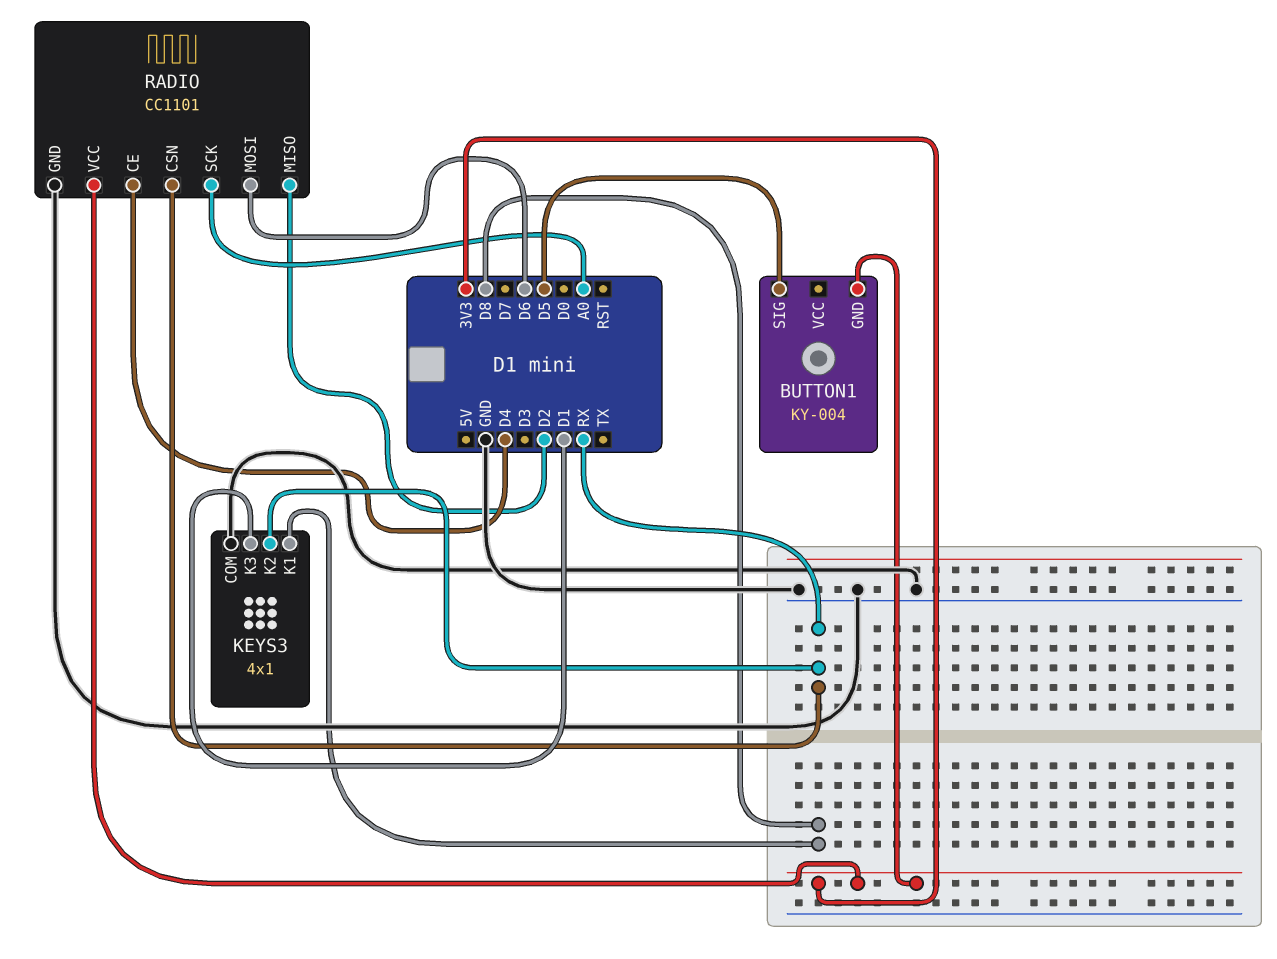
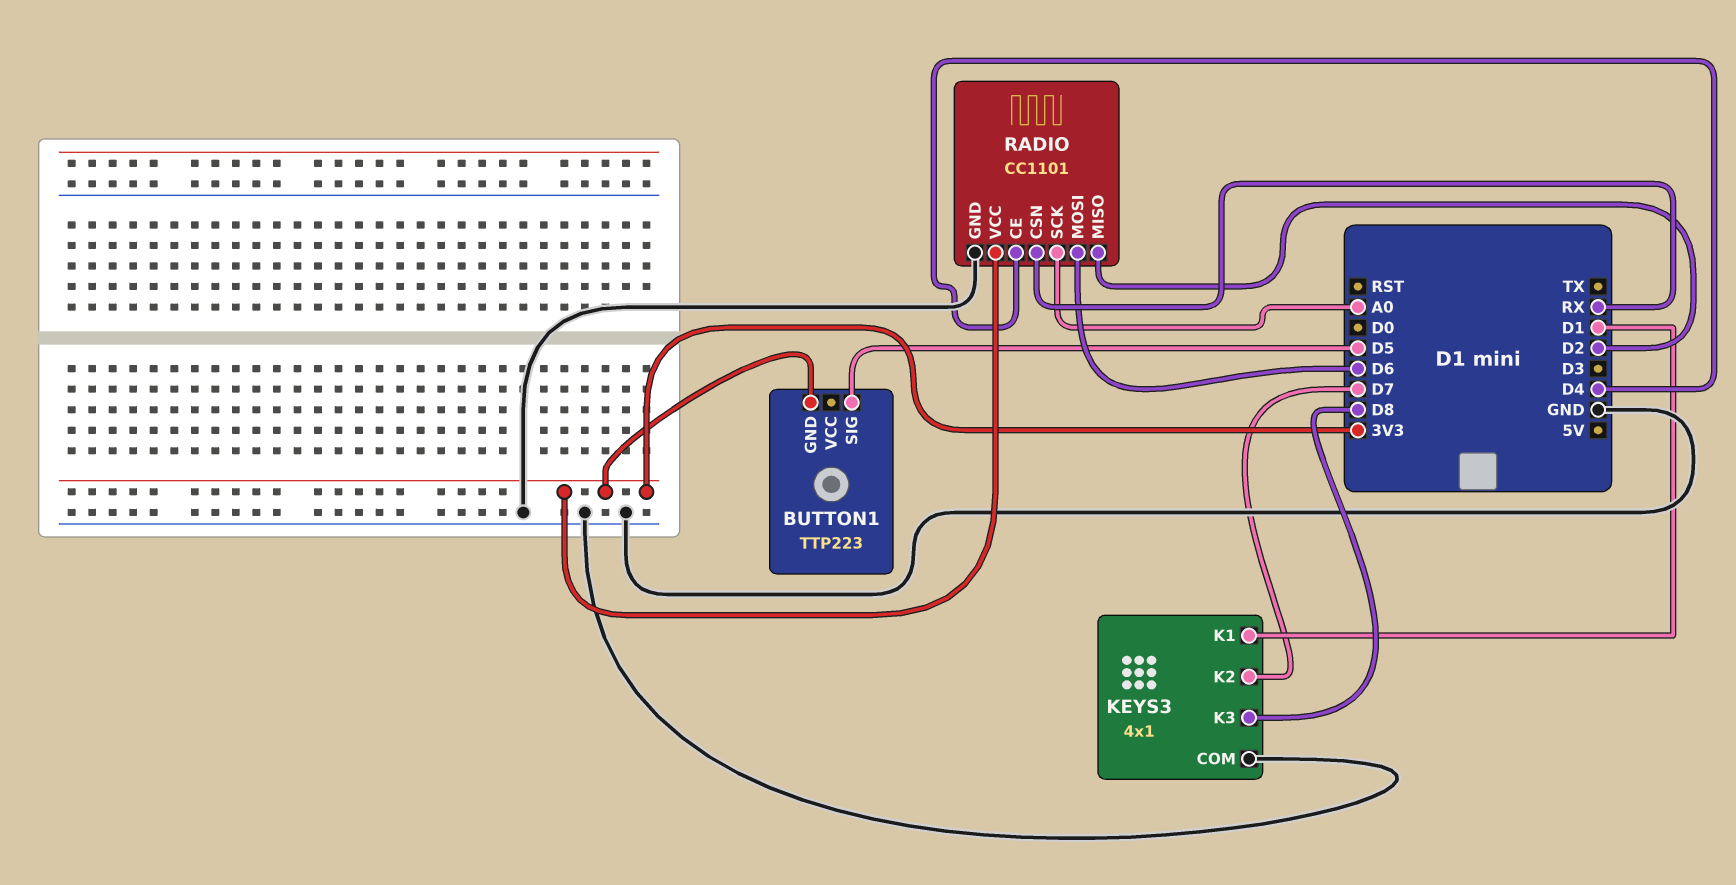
BUTTON1: KY-004 -> TTP223
KEYS3 pin K1: D8 -> D1
KEYS3 pin K2: RX -> D7
KEYS3 pin K3: D1 -> D8

